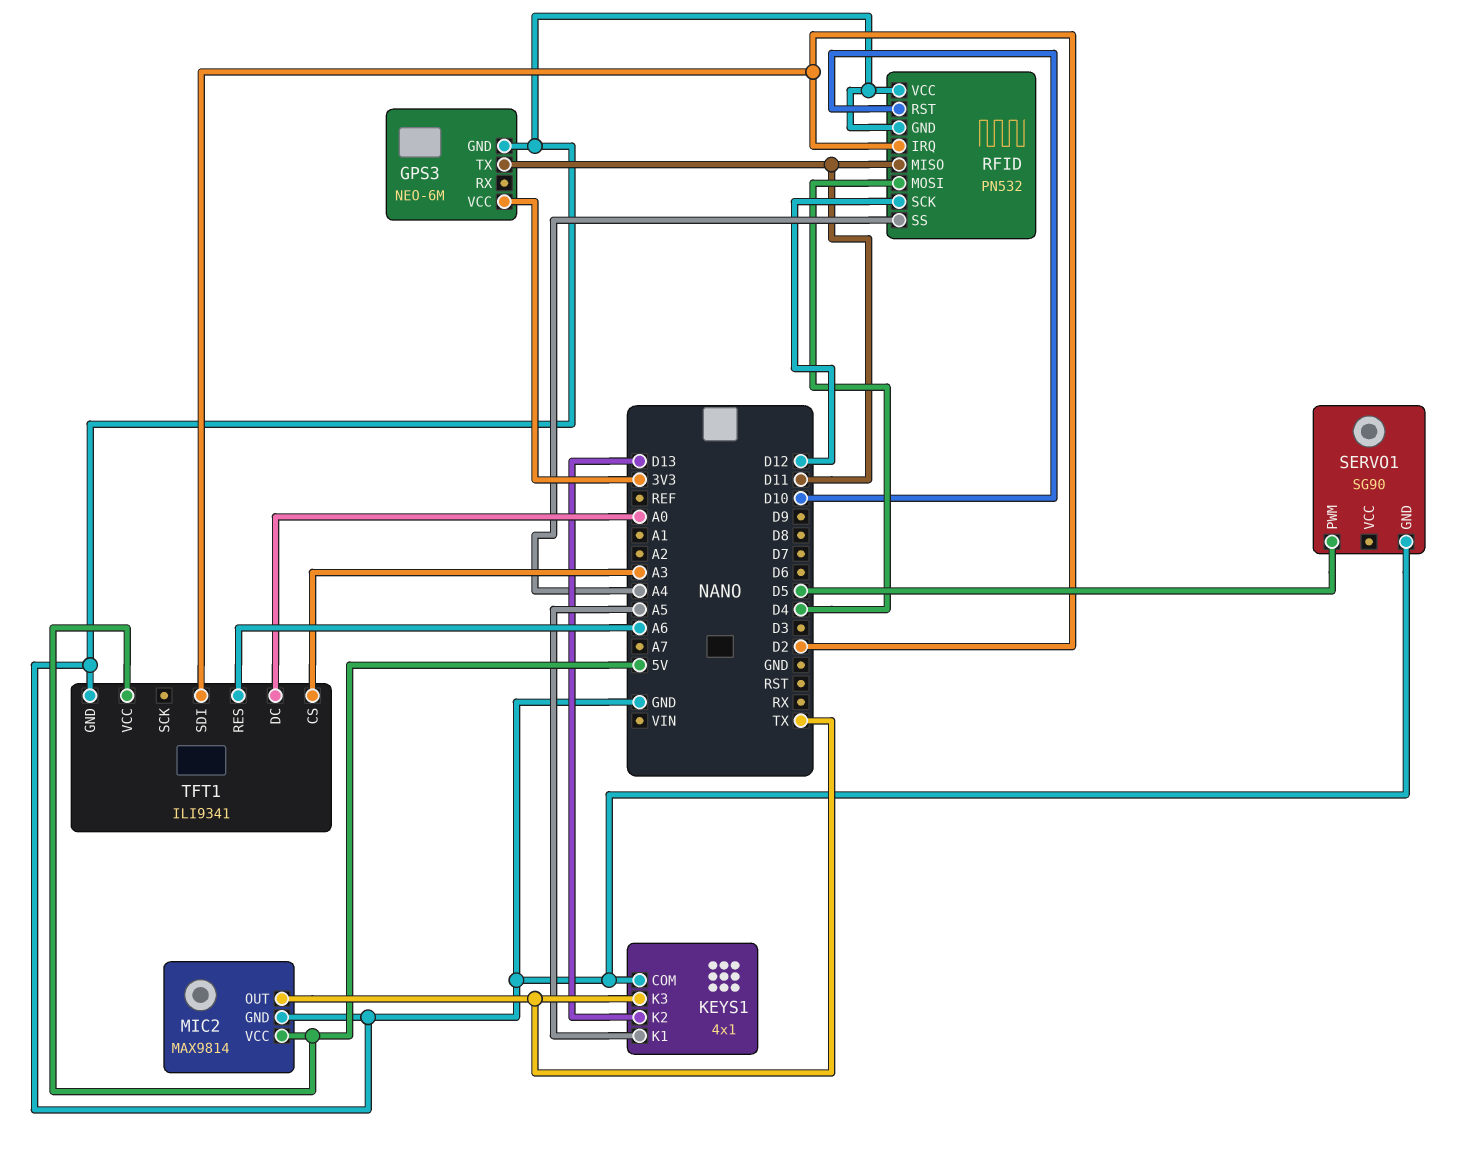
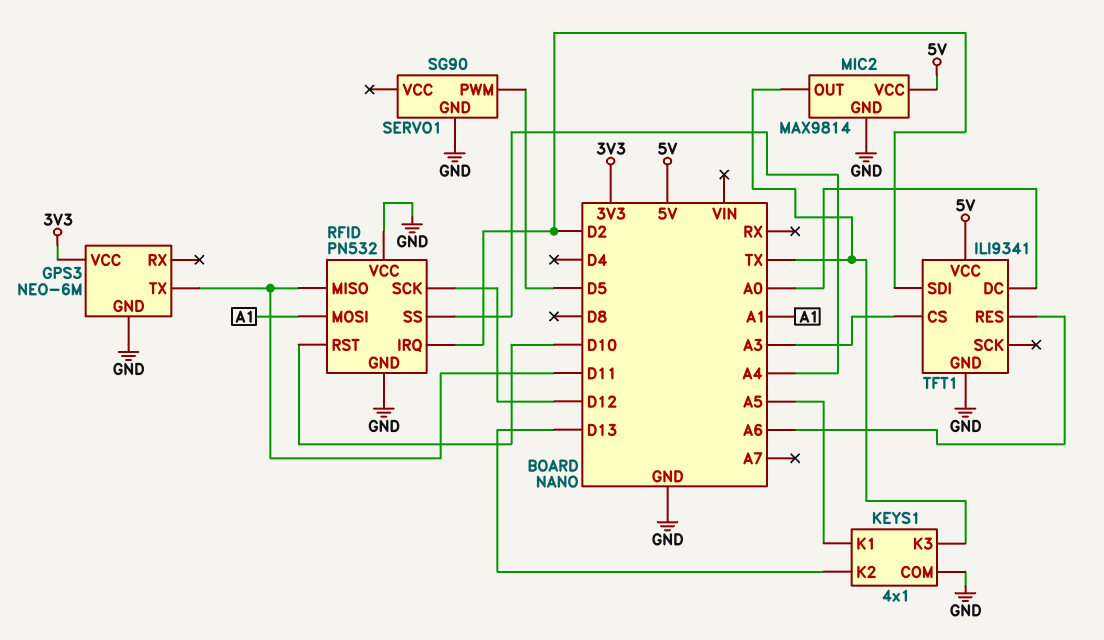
RFID pin MOSI: D4 -> A1

